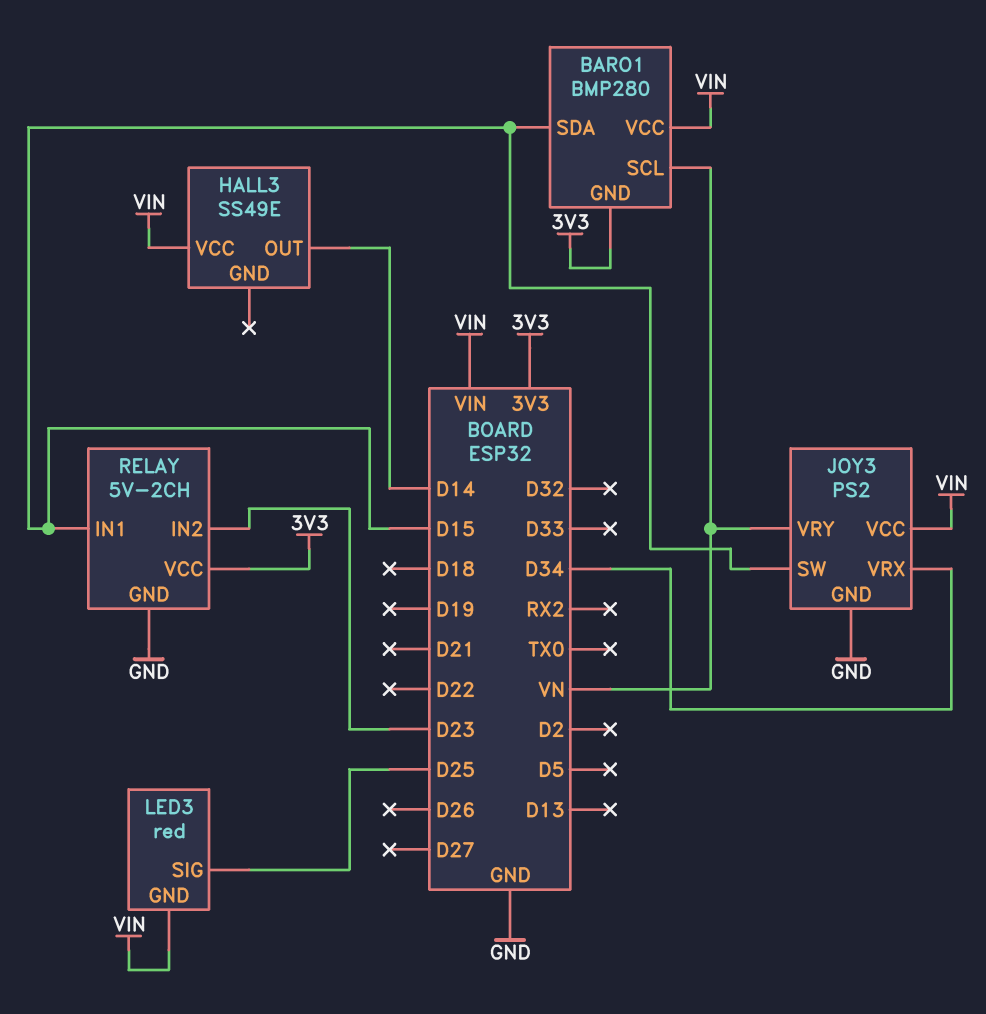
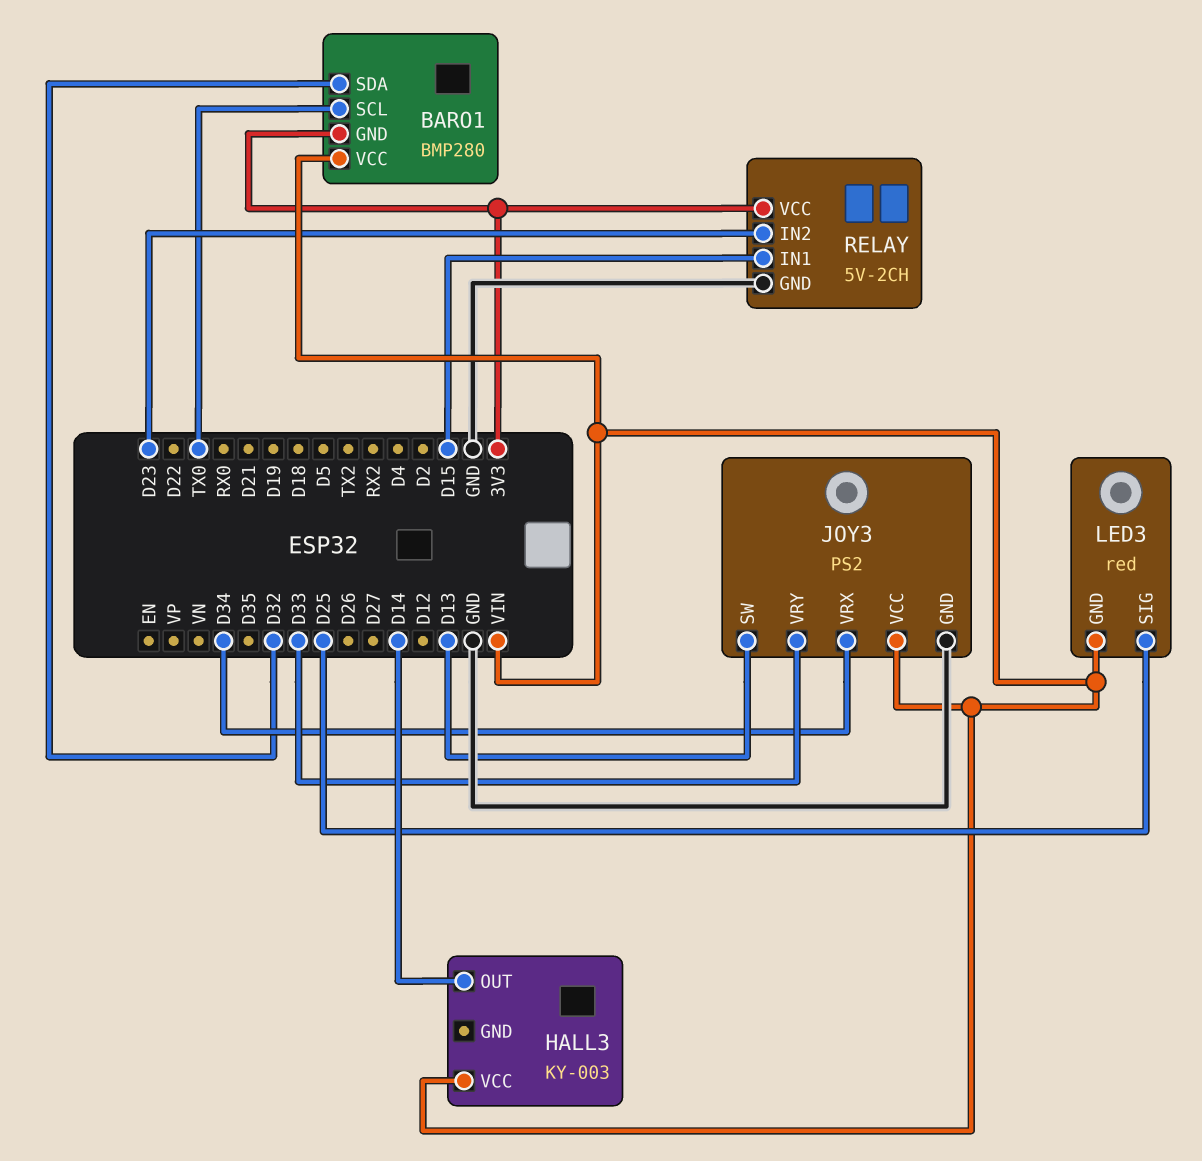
BARO1 pin SCL: VN -> TX0
BARO1 pin SDA: D15 -> D32
HALL3: SS49E -> KY-003
JOY3 pin SW: D15 -> D13
JOY3 pin VRY: VN -> D33

